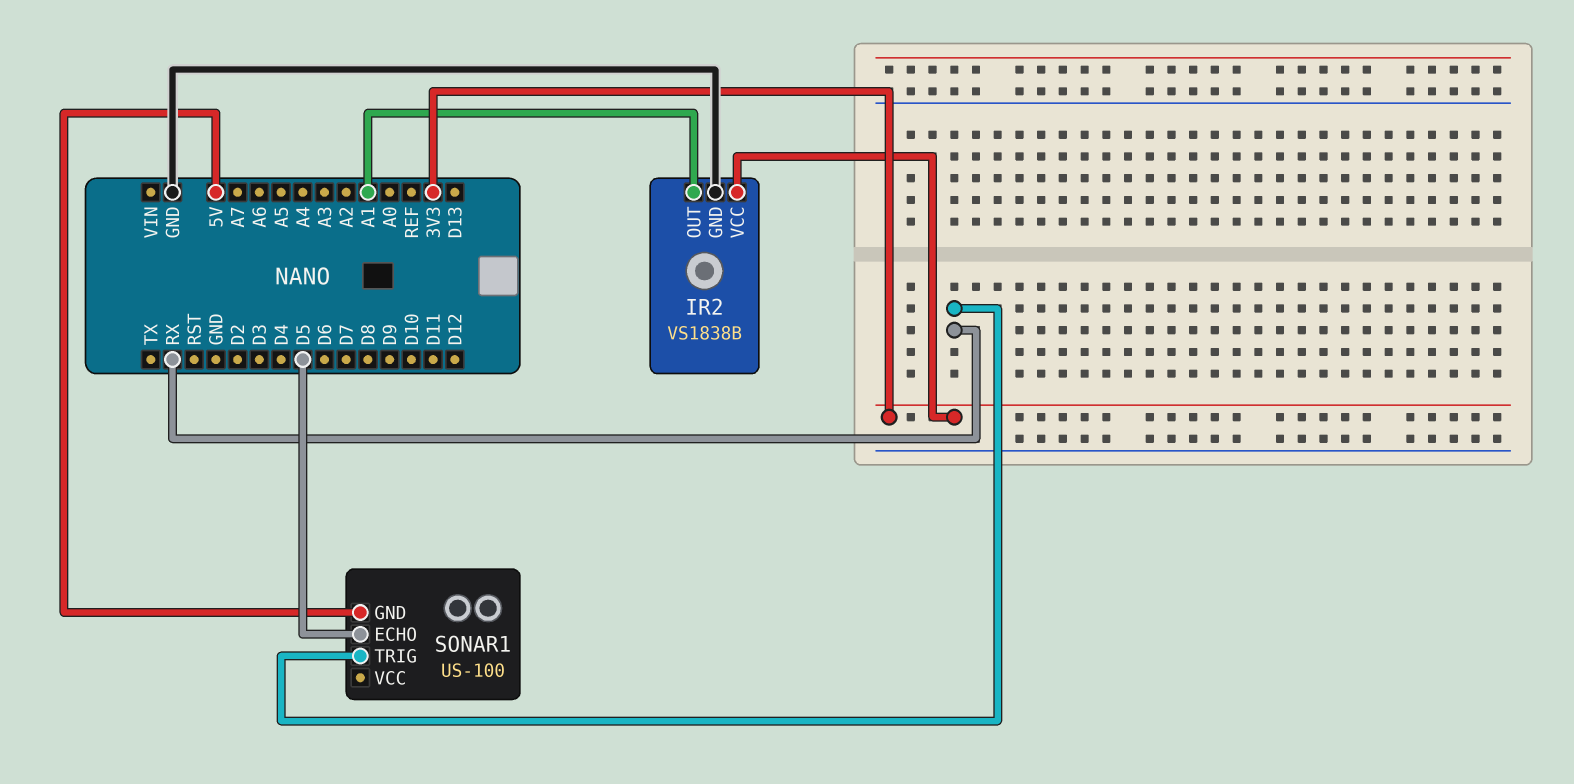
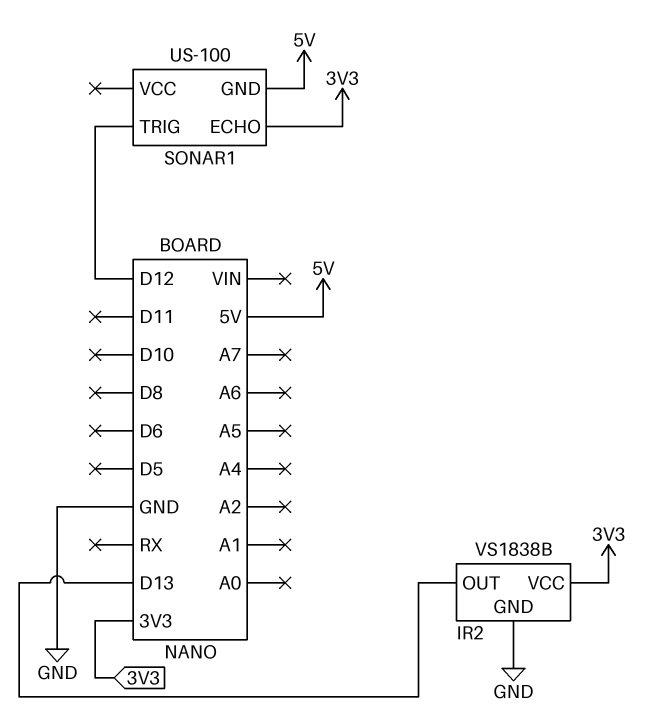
IR2 pin OUT: A1 -> D13
SONAR1 pin ECHO: D5 -> 3V3
SONAR1 pin TRIG: RX -> D12

